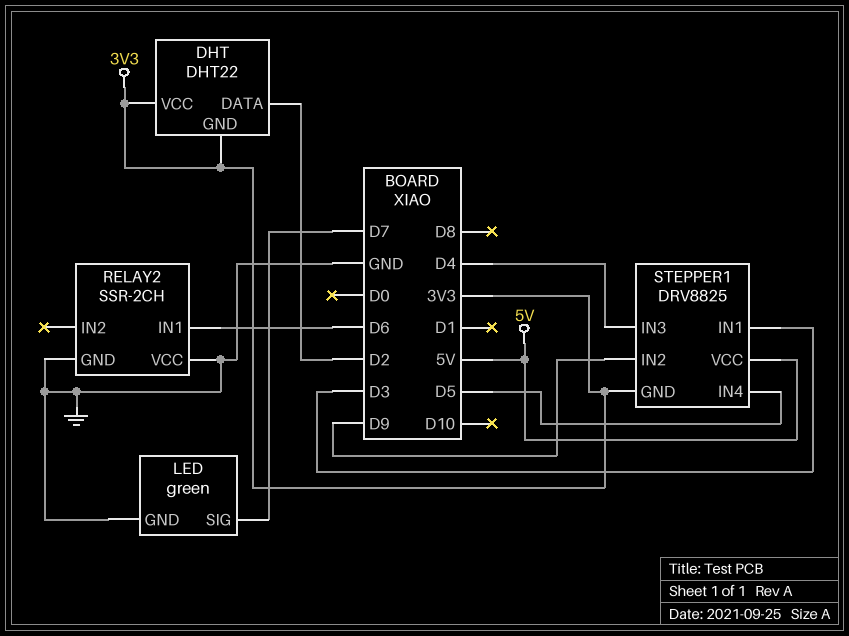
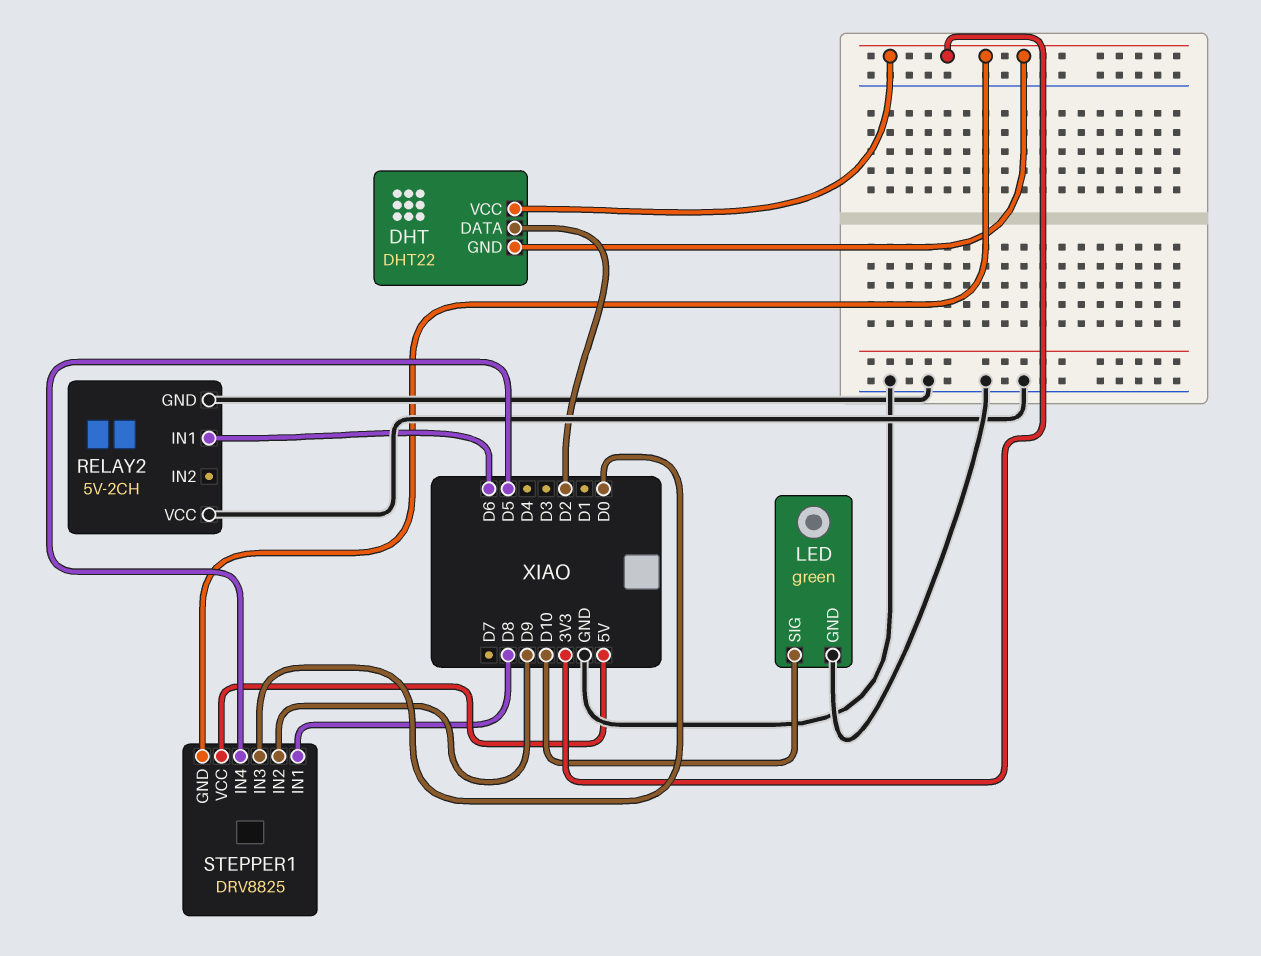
LED pin SIG: D7 -> D10
RELAY2: SSR-2CH -> 5V-2CH
STEPPER1 pin IN1: D3 -> D8
STEPPER1 pin IN3: D4 -> D0

